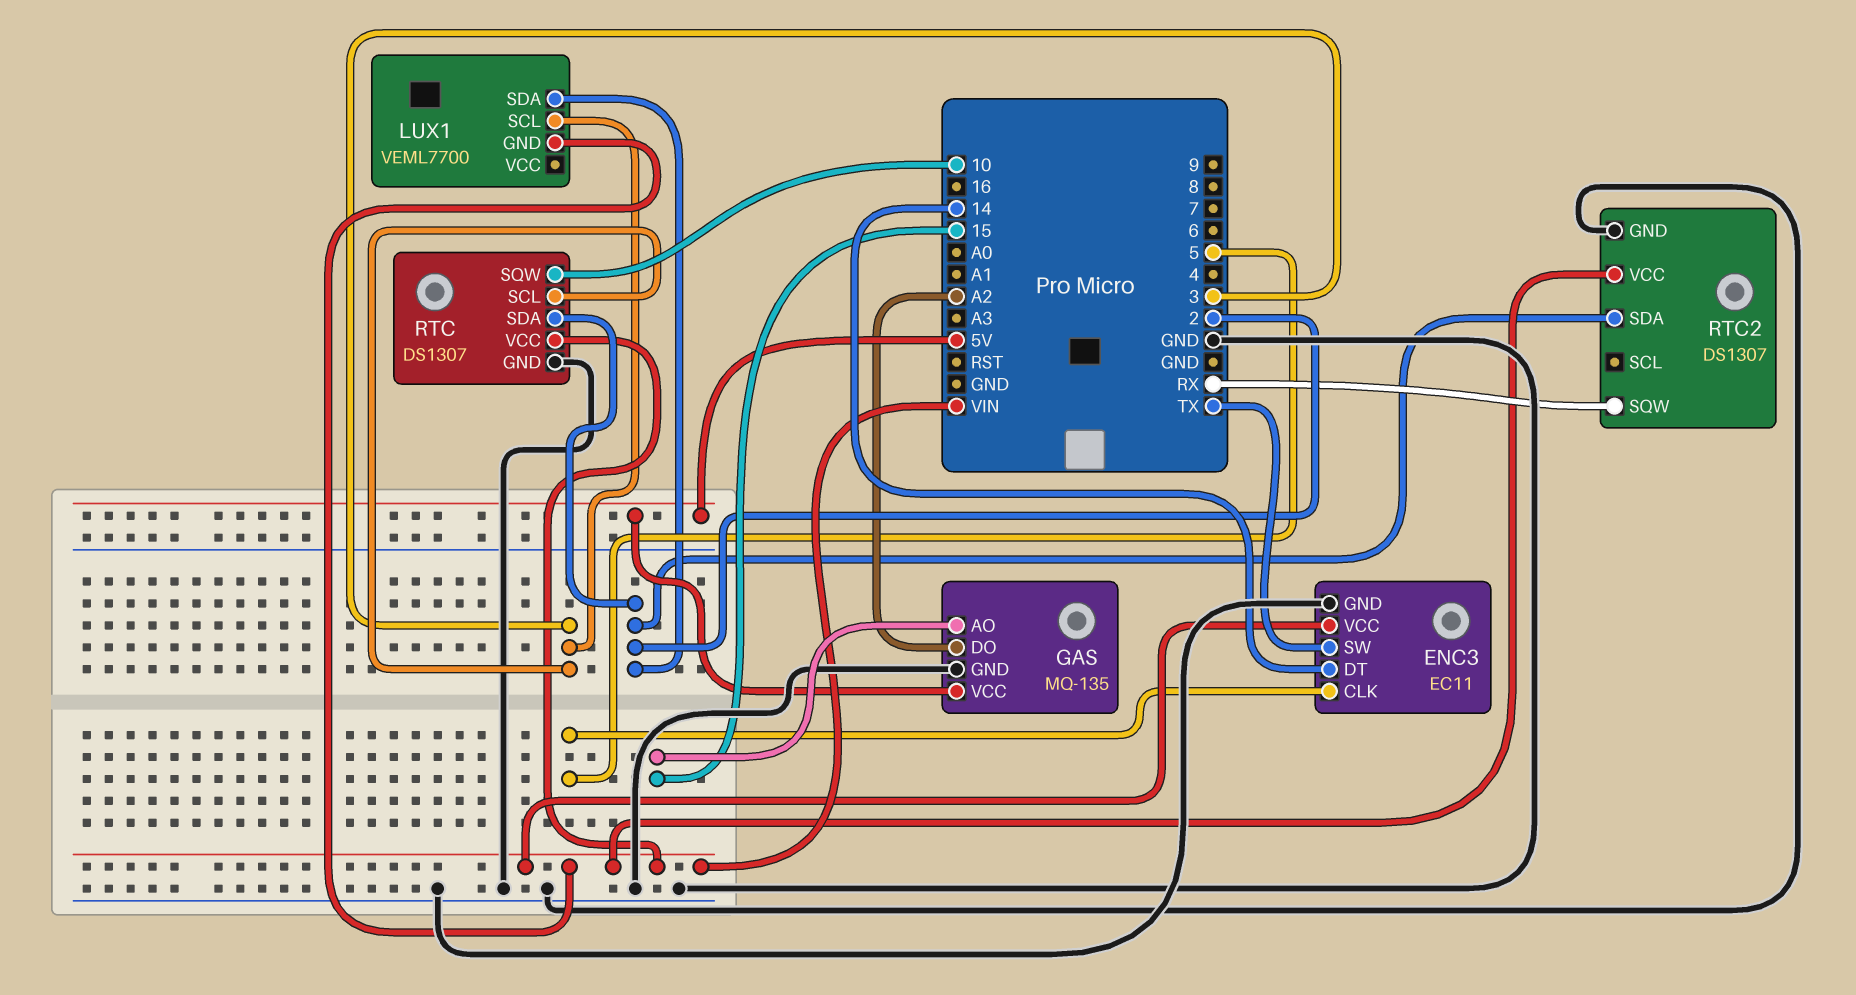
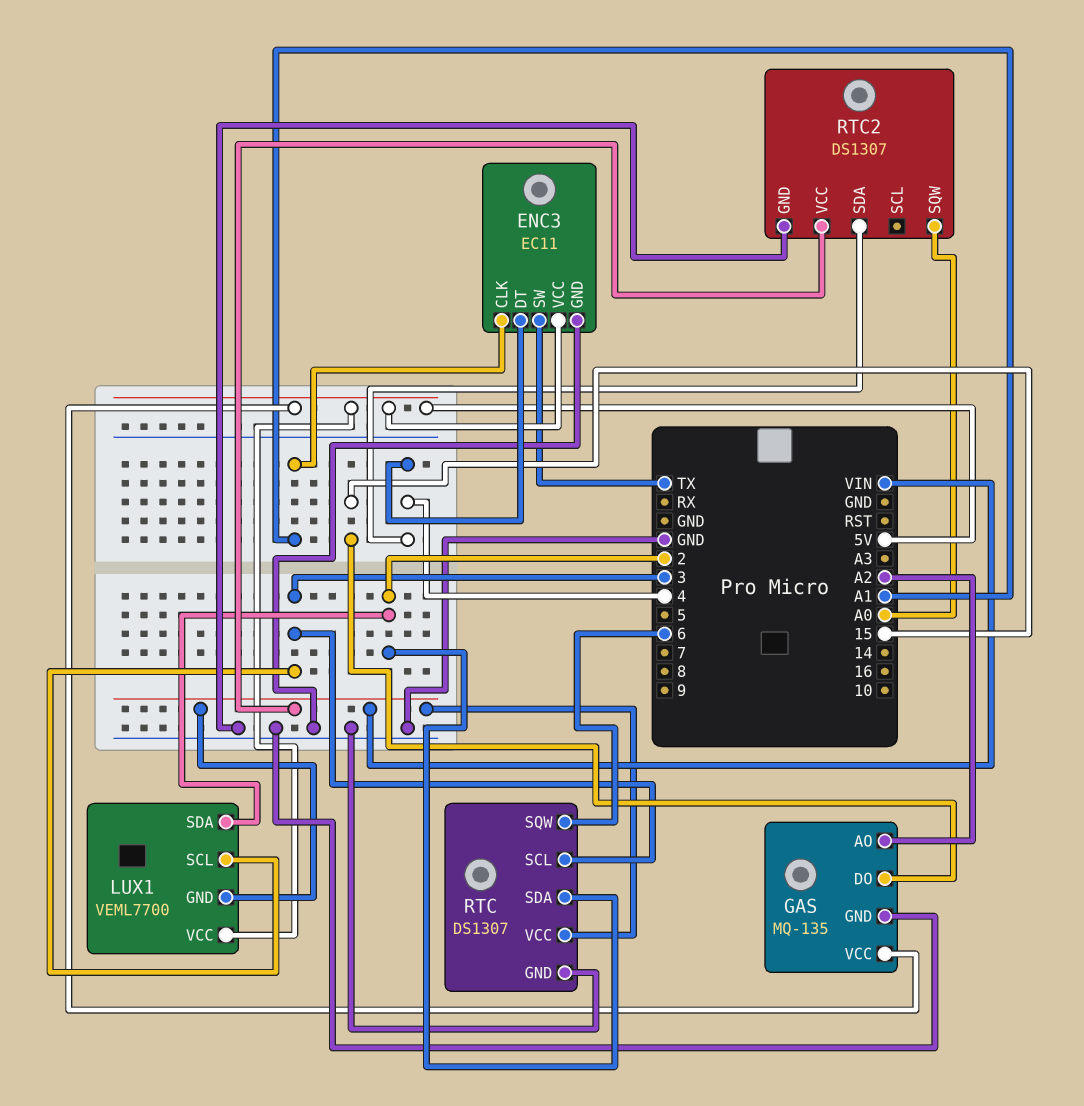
ENC3 pin CLK: 5 -> A1
ENC3 pin DT: 14 -> 4
ENC3 pin VCC: VIN -> 5V
GAS pin AO: 15 -> A2
GAS pin DO: A2 -> 15
LUX1 pin VCC: none -> 5V
RTC pin SQW: 10 -> 6
RTC2 pin SDA: 2 -> 4
RTC2 pin SQW: RX -> A0

